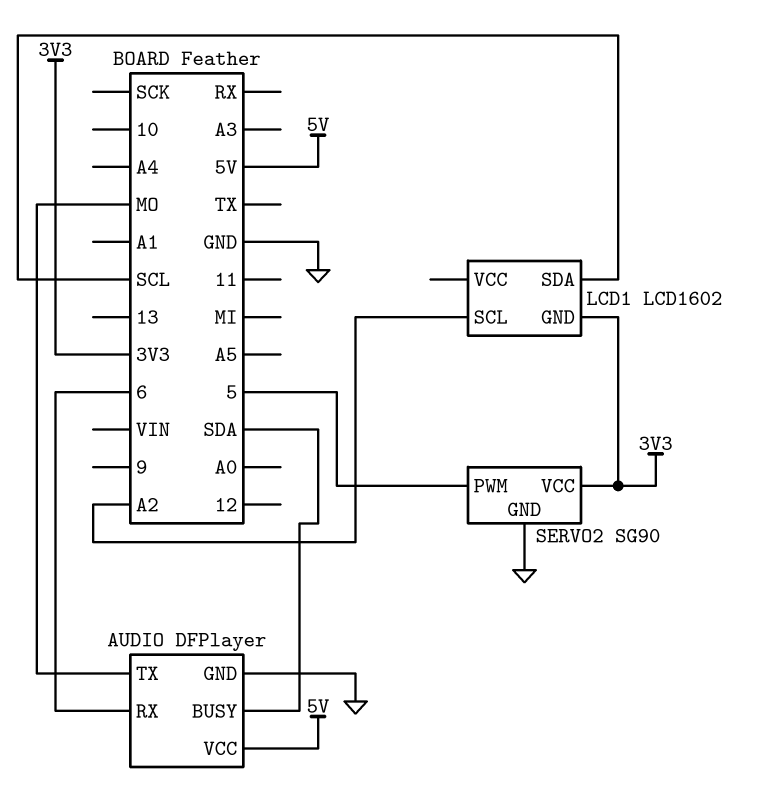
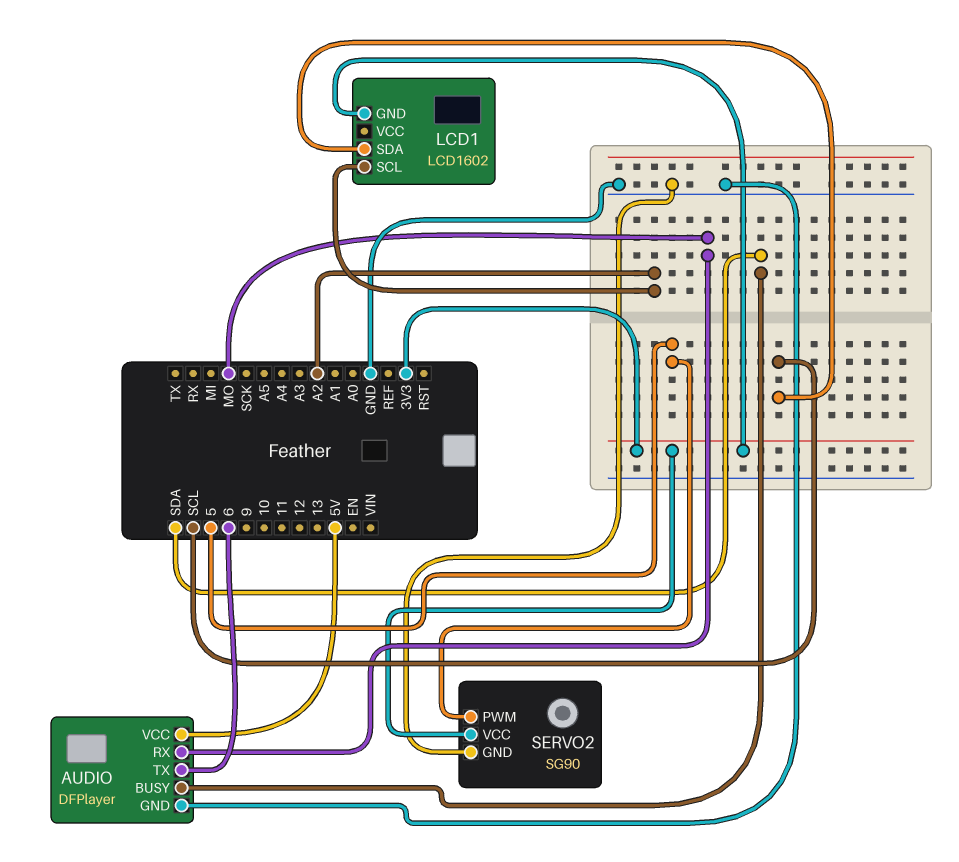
AUDIO pin RX: 6 -> MO
AUDIO pin TX: MO -> 6

